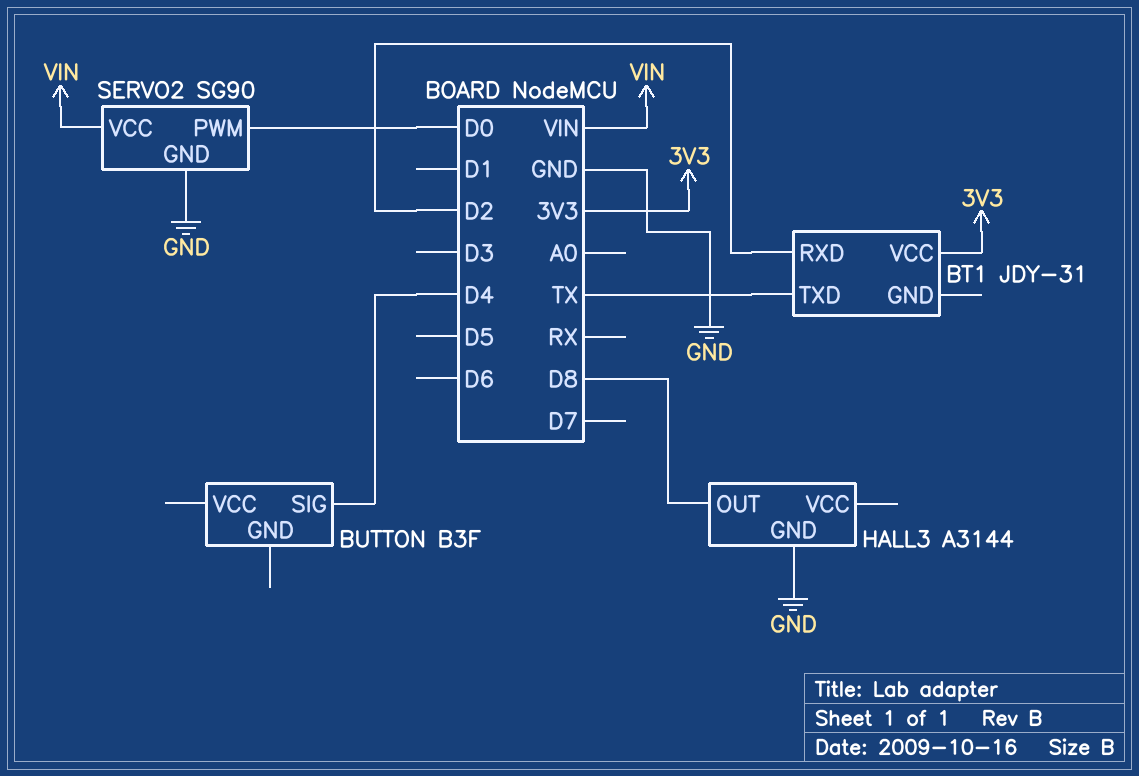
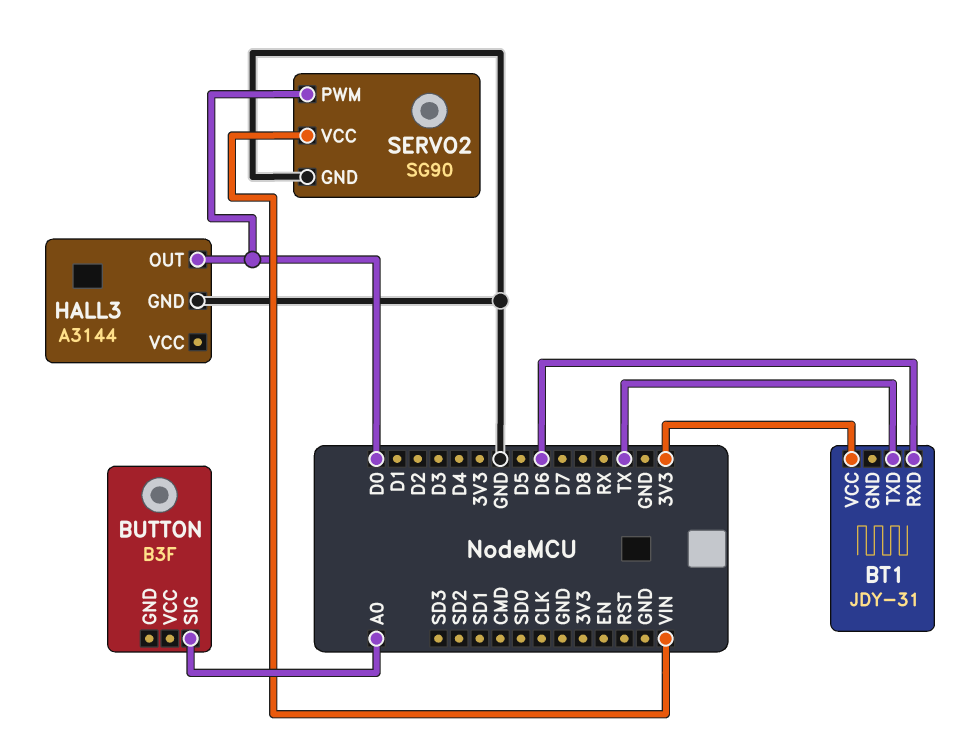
BT1 pin RXD: D2 -> D6
BUTTON pin SIG: D4 -> A0
HALL3 pin OUT: D8 -> D0

